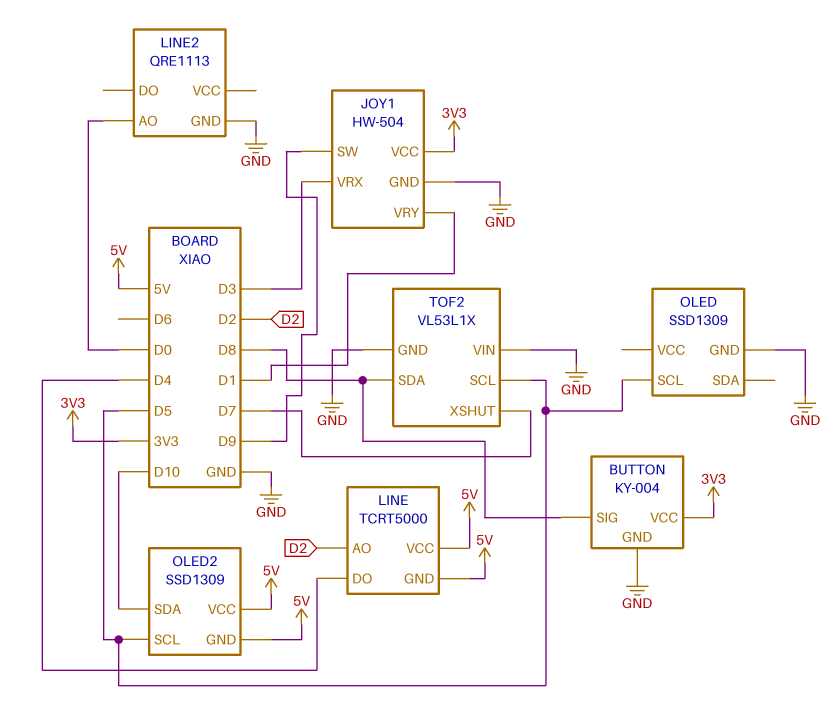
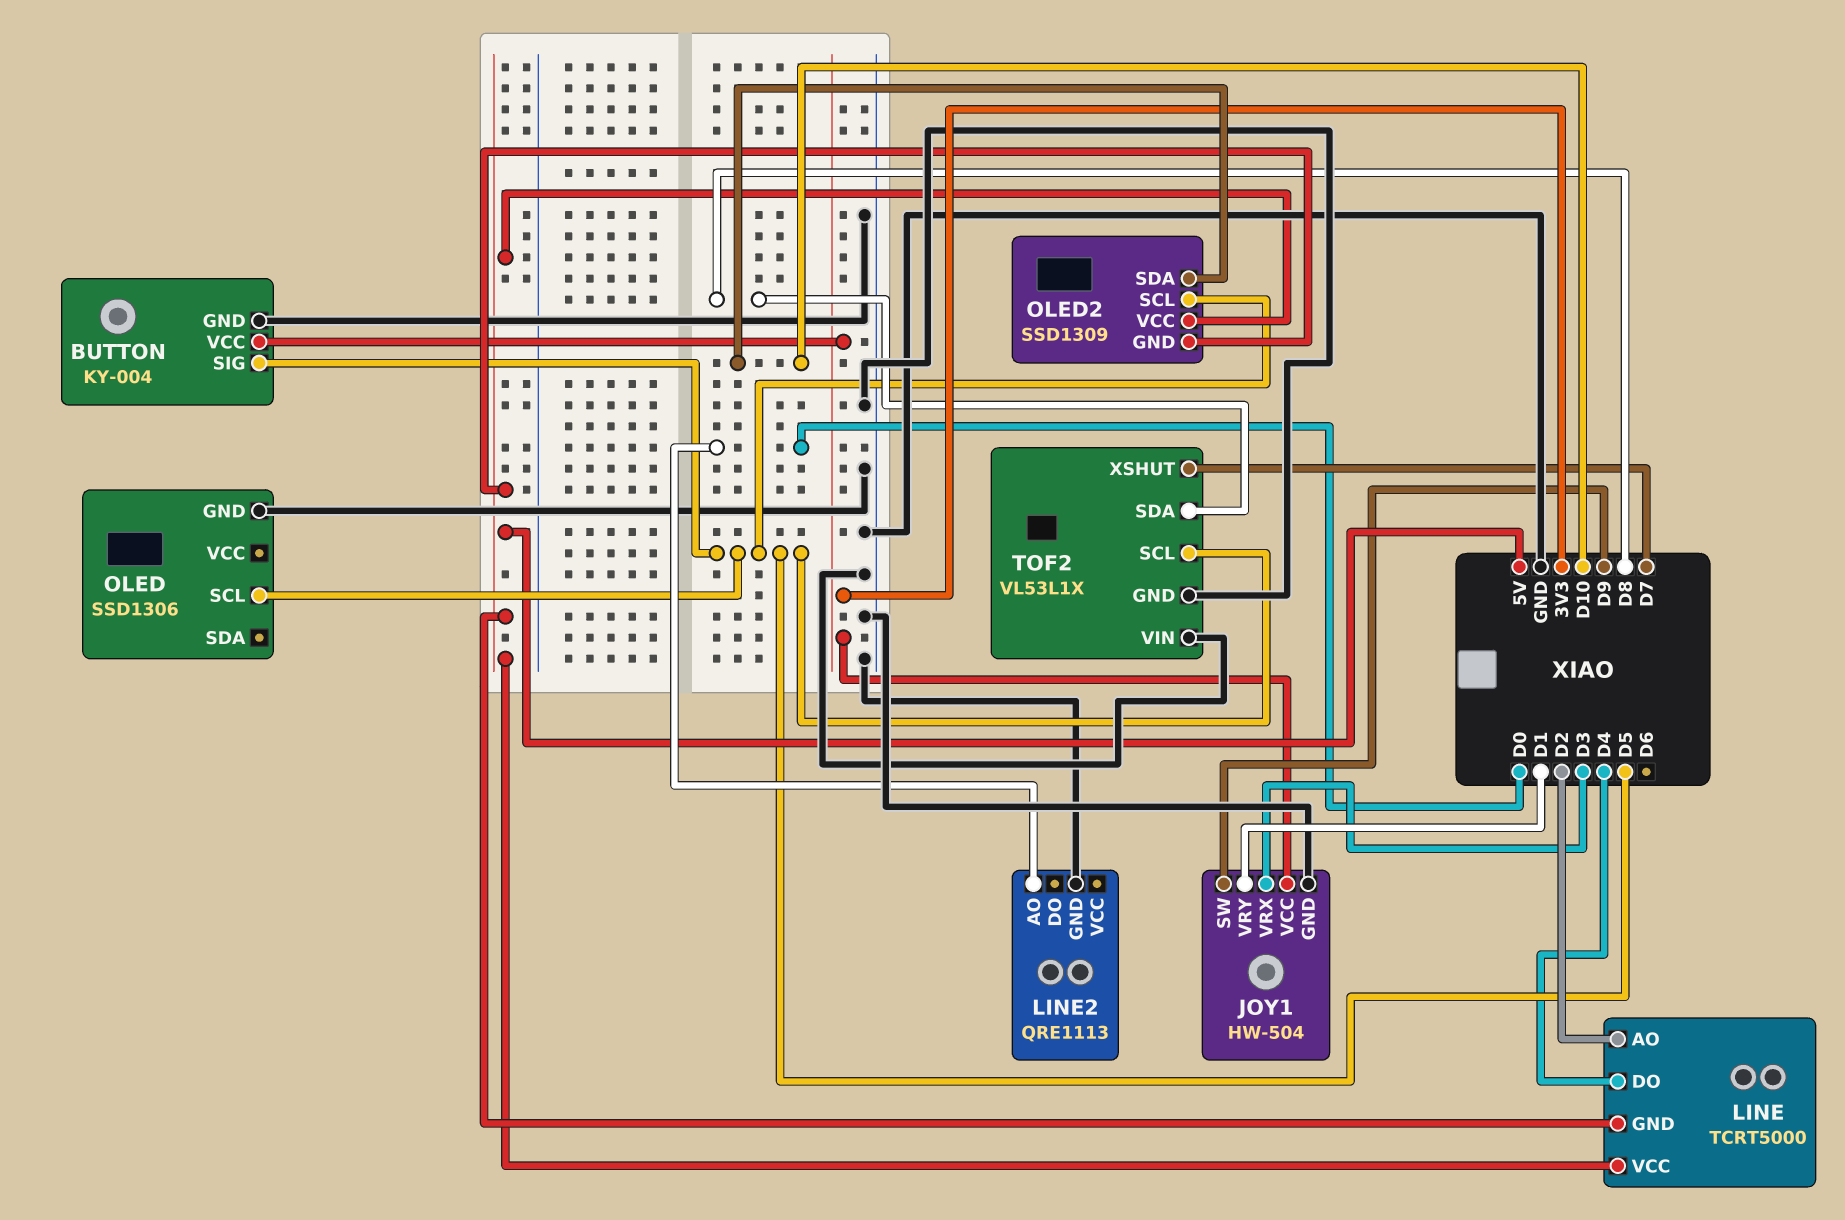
BUTTON pin SIG: D8 -> D5
OLED: SSD1309 -> SSD1306

